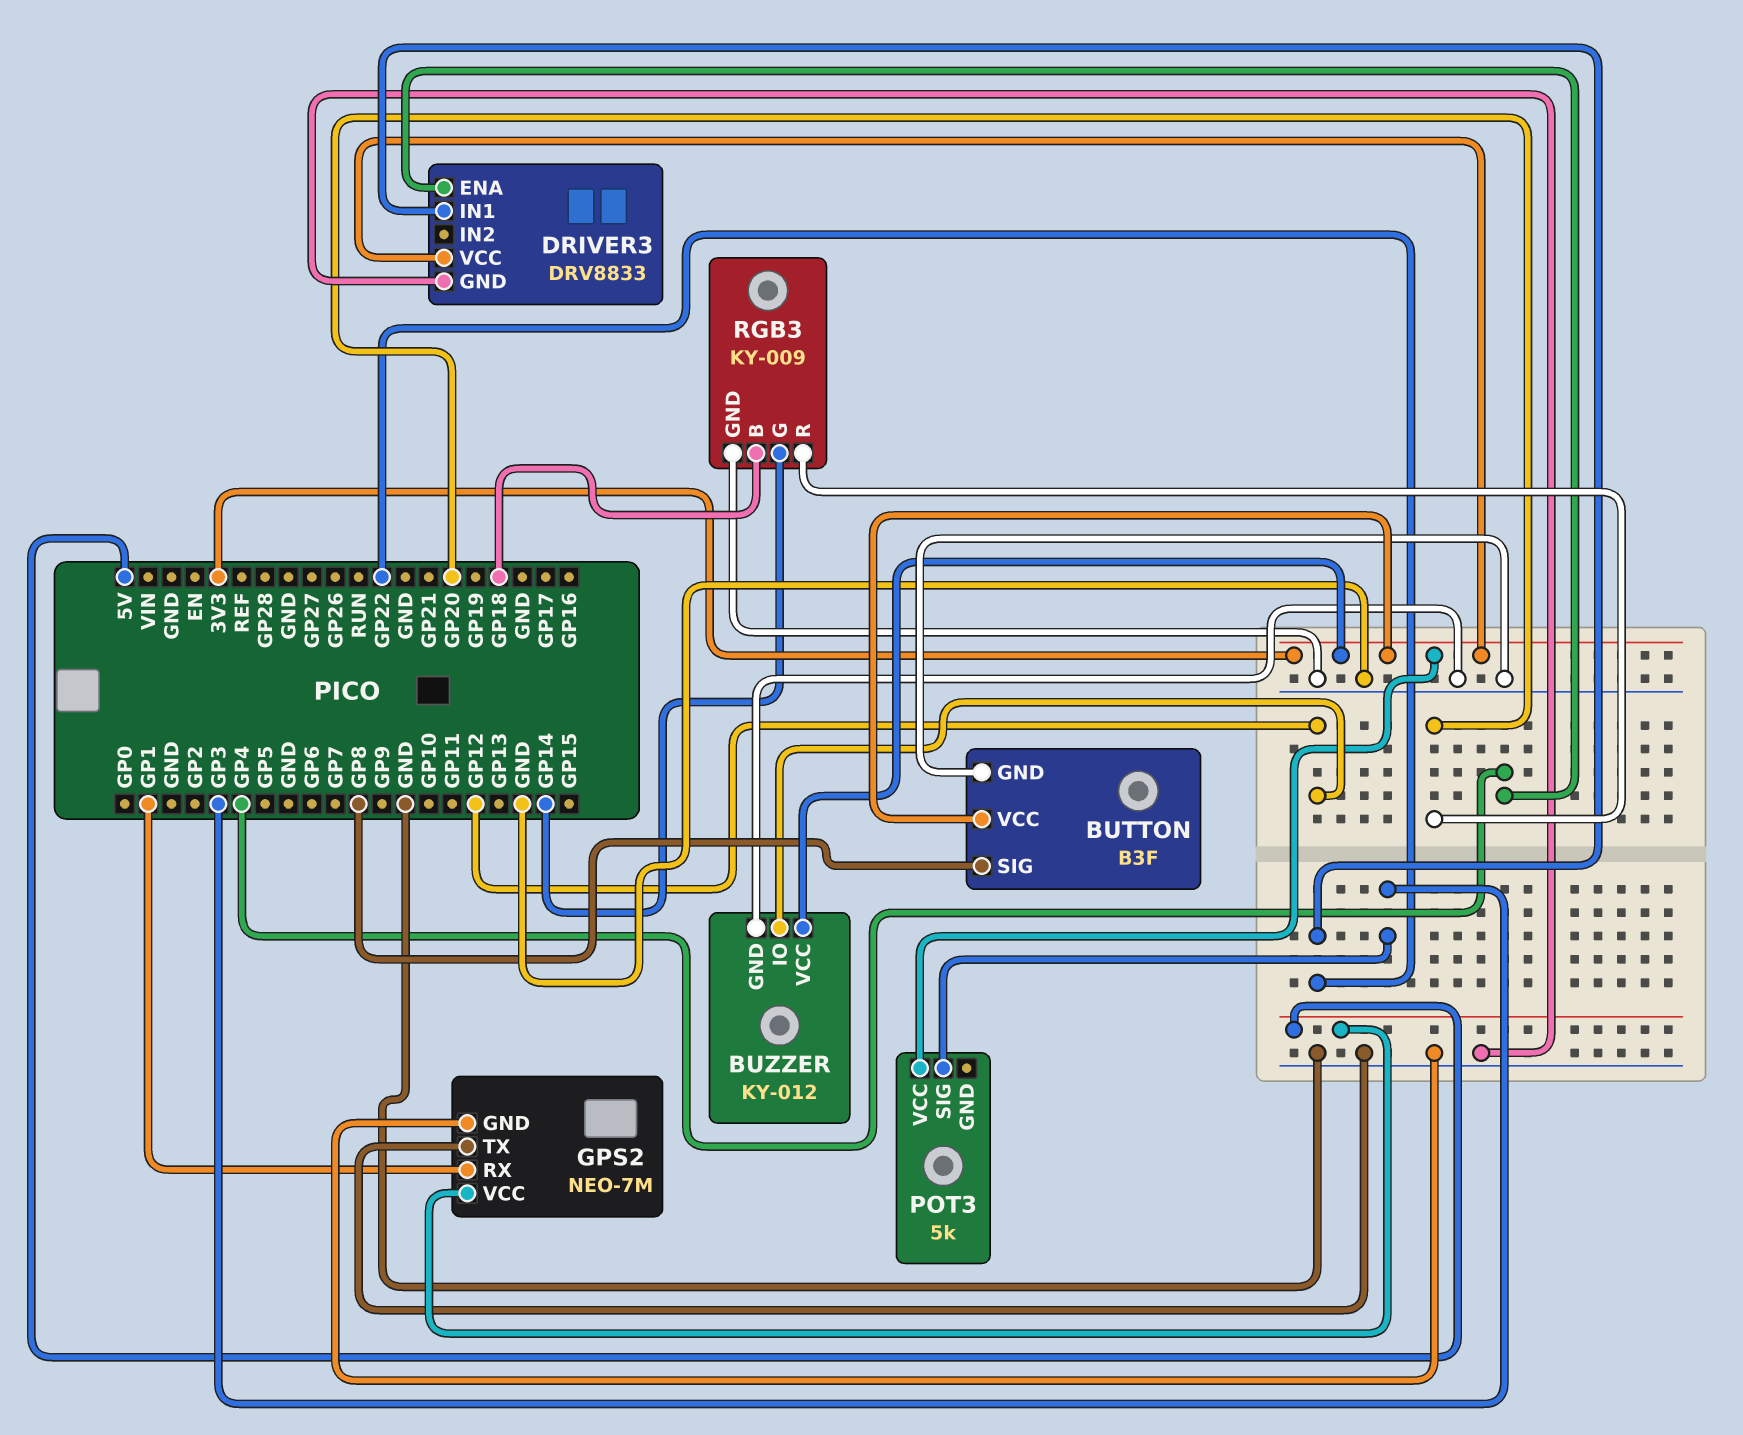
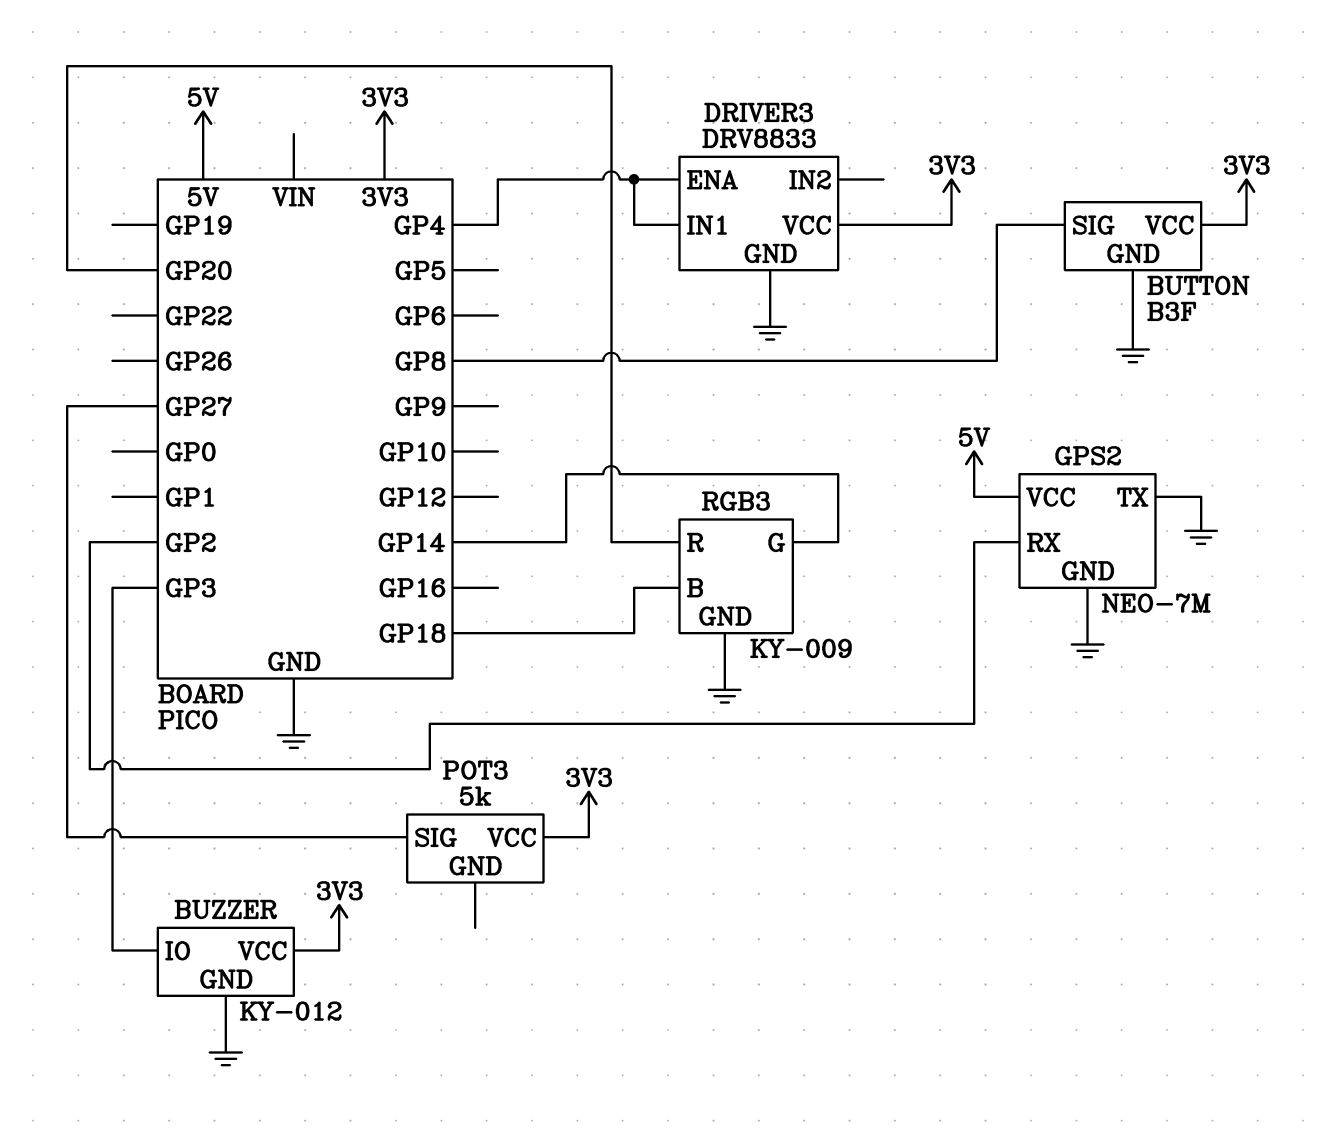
BUZZER pin IO: GP12 -> GP3
DRIVER3 pin IN1: GP22 -> GP4
GPS2 pin RX: GP1 -> GP2
POT3 pin SIG: GP3 -> GP27

